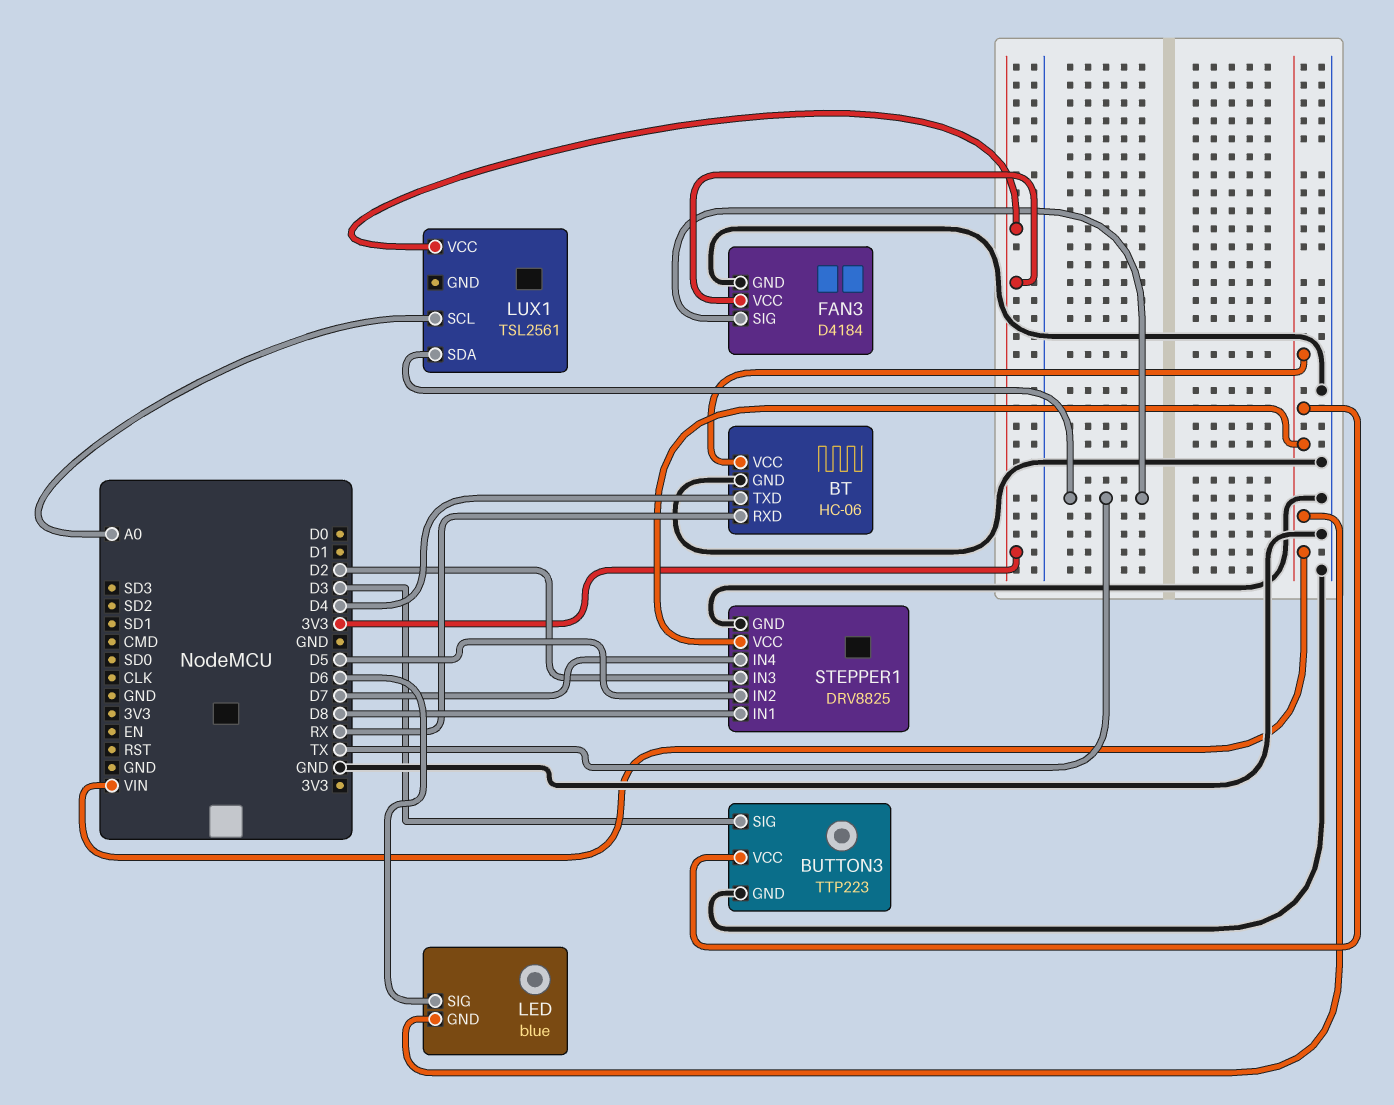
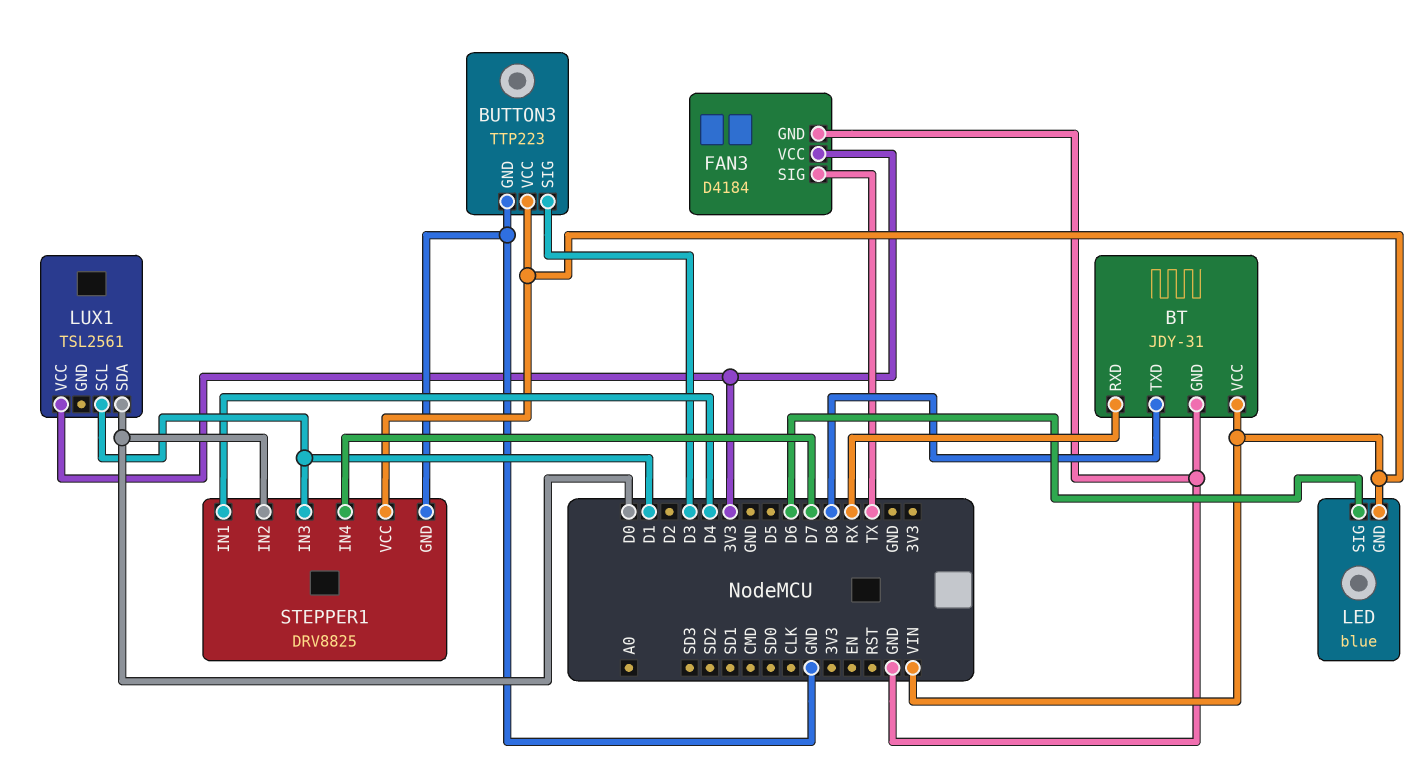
BT: HC-06 -> JDY-31
BT pin TXD: D4 -> D8
LUX1 pin SCL: A0 -> D1
LUX1 pin SDA: TX -> D0
STEPPER1 pin IN1: D8 -> D4
STEPPER1 pin IN2: D5 -> D0
STEPPER1 pin IN3: D2 -> D1

